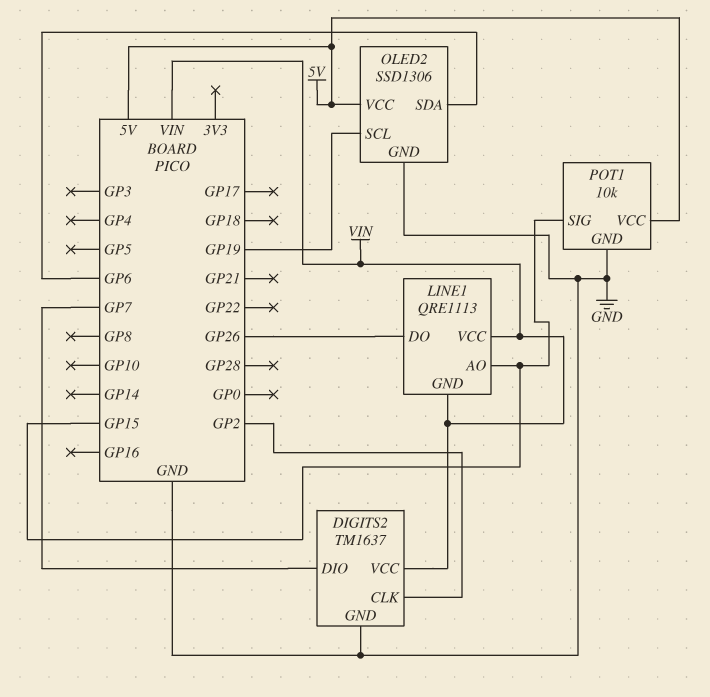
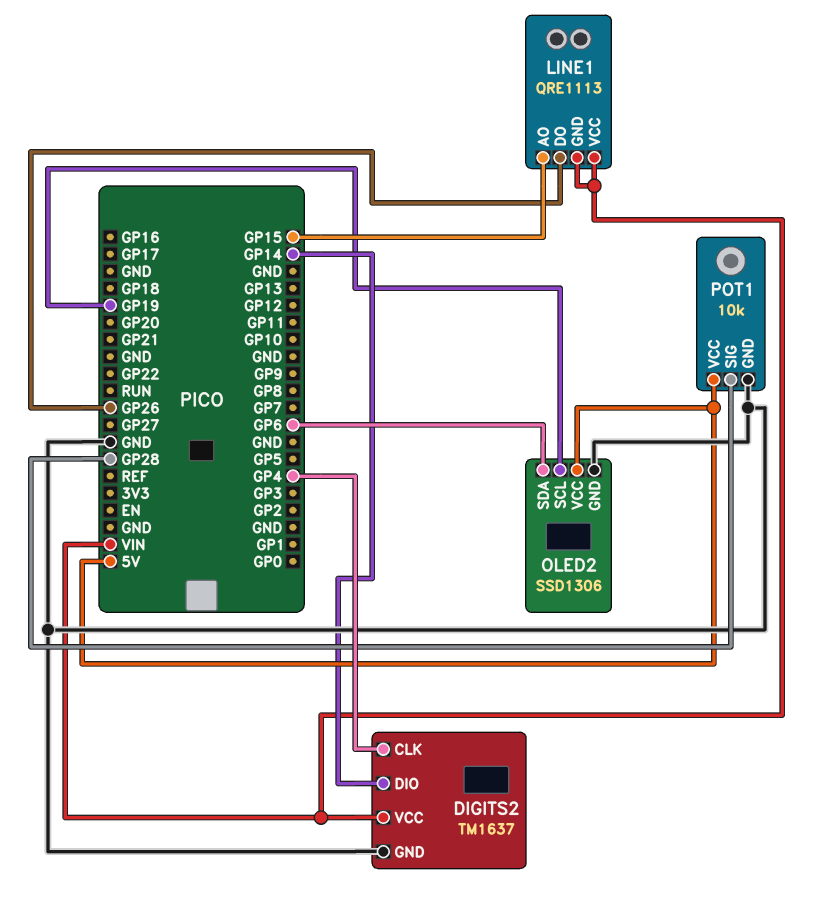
DIGITS2 pin CLK: GP2 -> GP4
DIGITS2 pin DIO: GP7 -> GP14
POT1 pin SIG: GP15 -> GP28

